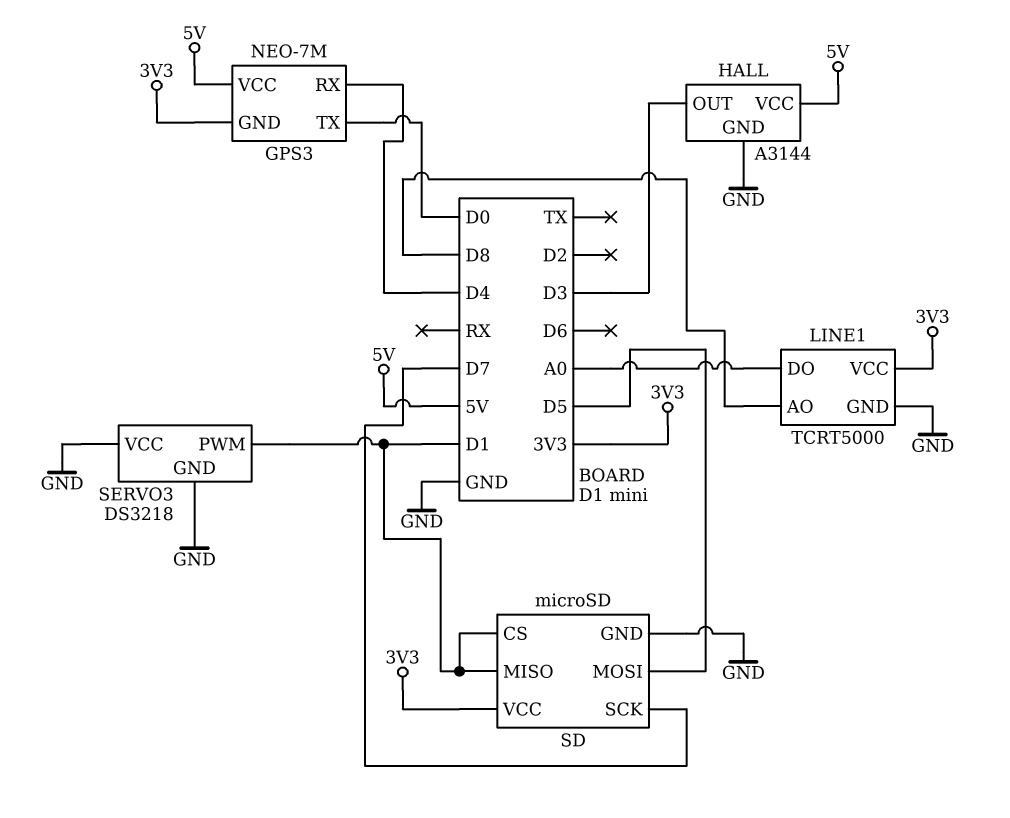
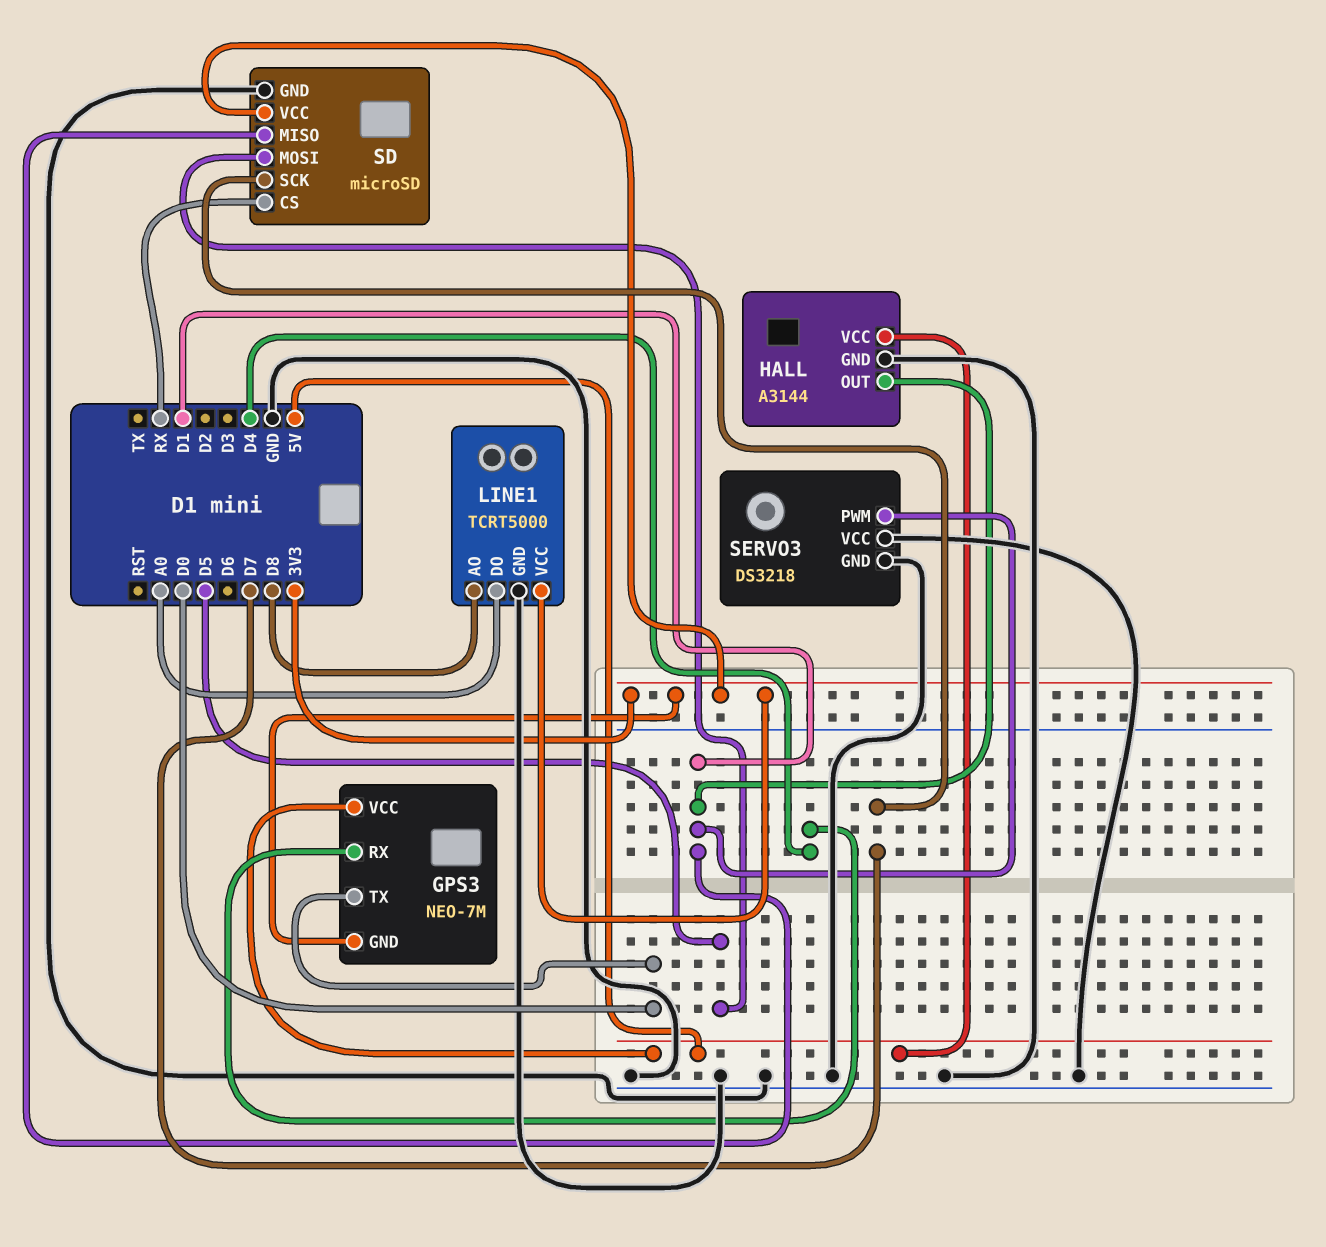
HALL pin OUT: D3 -> D1
SD pin CS: D1 -> RX

